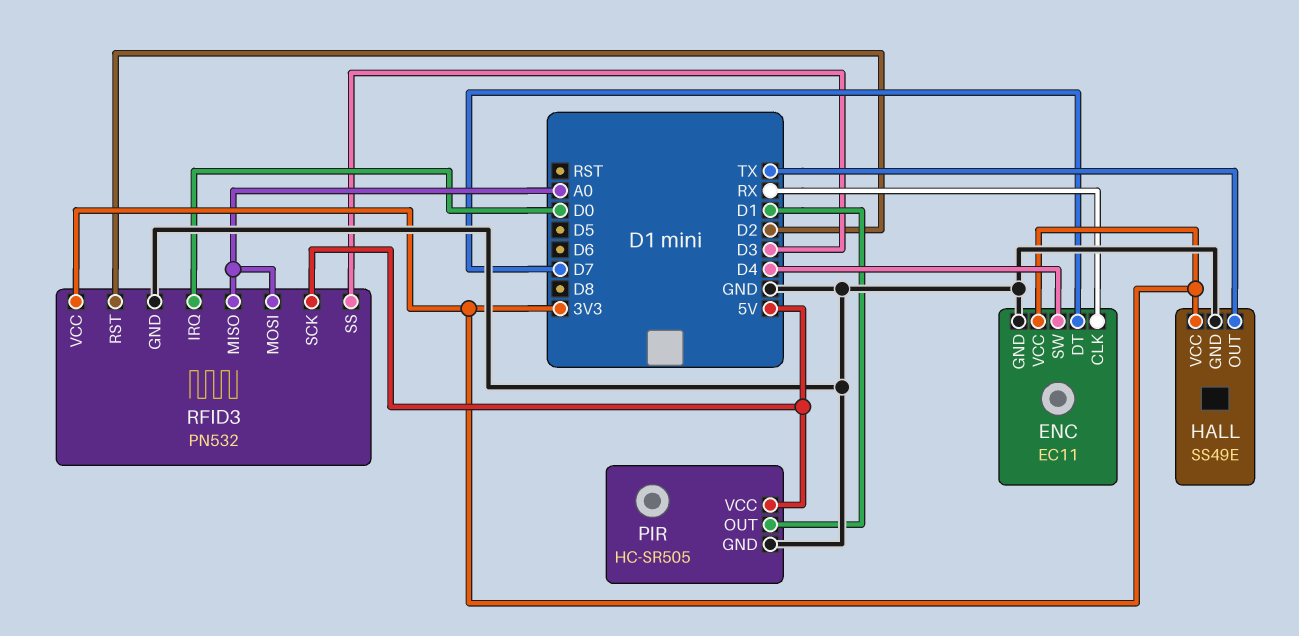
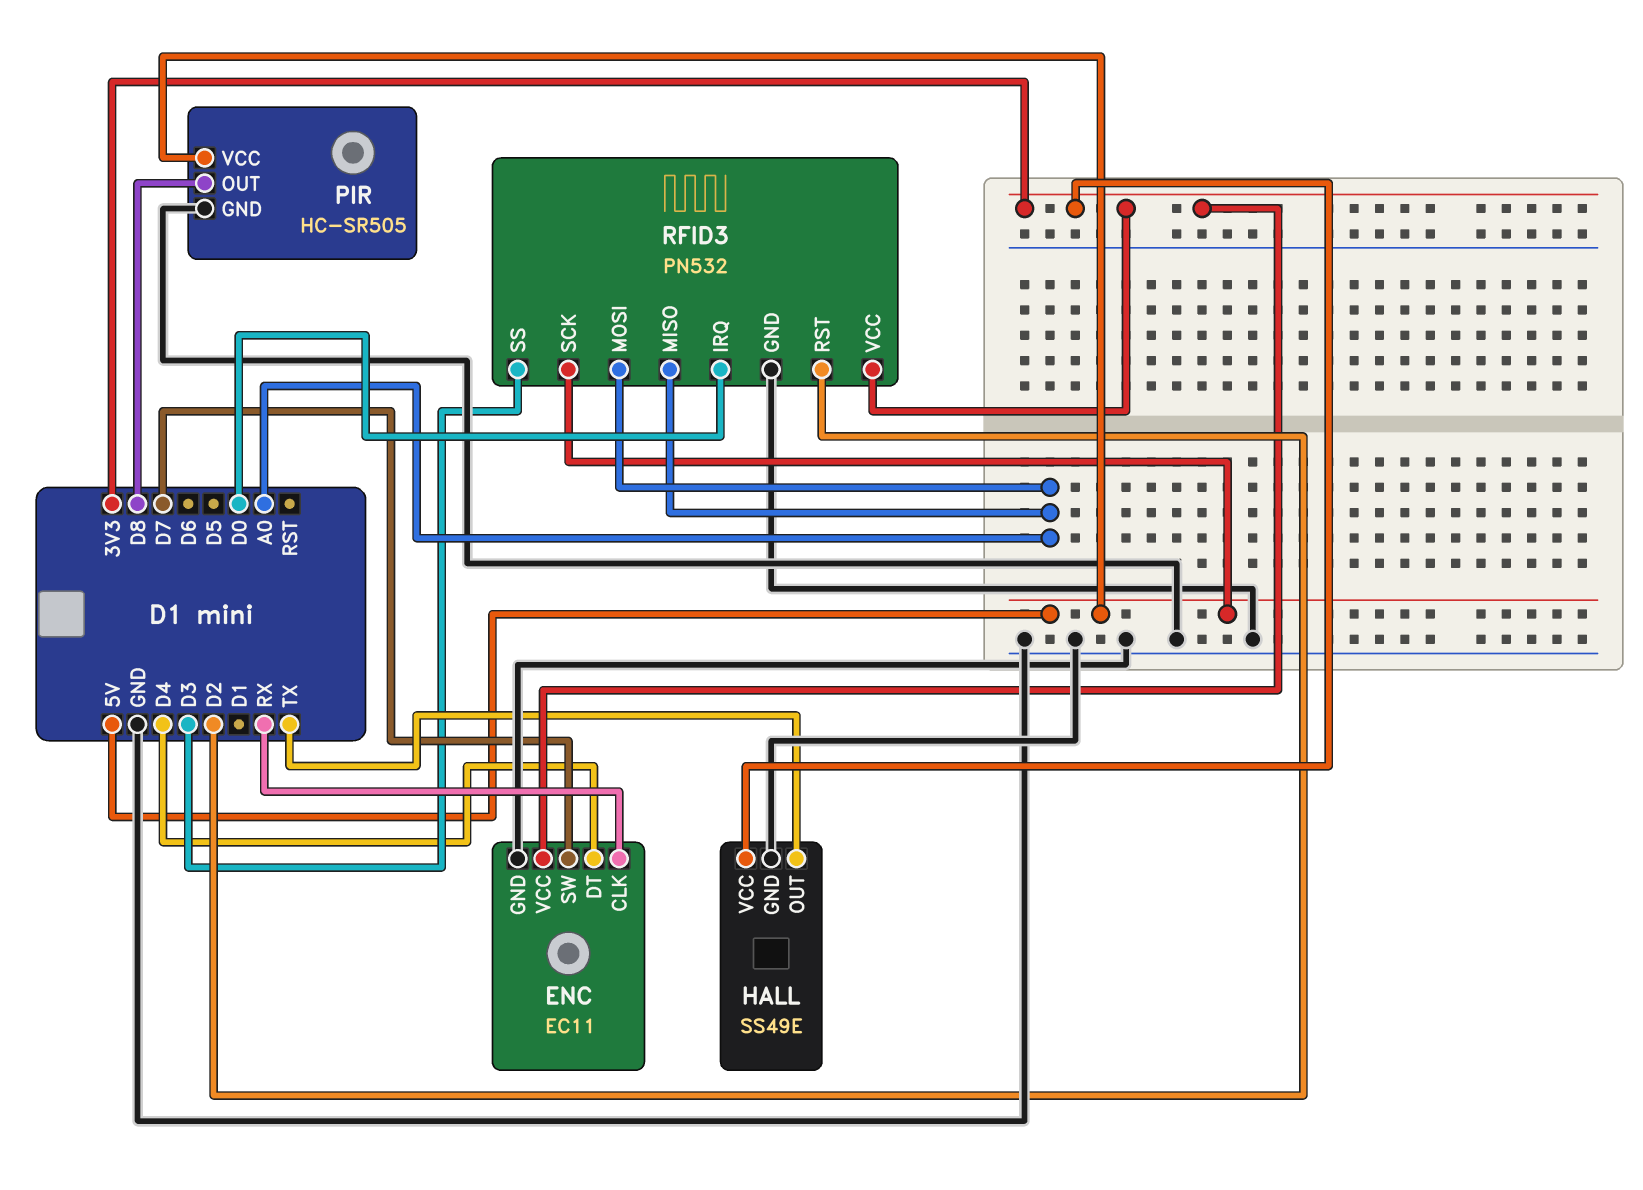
ENC pin DT: D7 -> D4
ENC pin SW: D4 -> D7
PIR pin OUT: D1 -> D8

